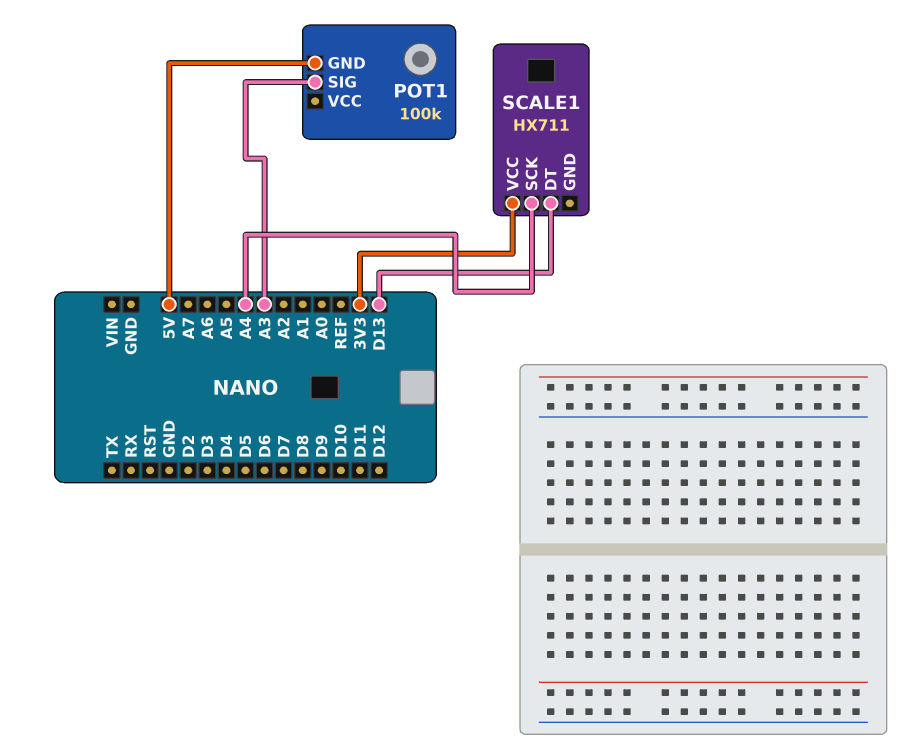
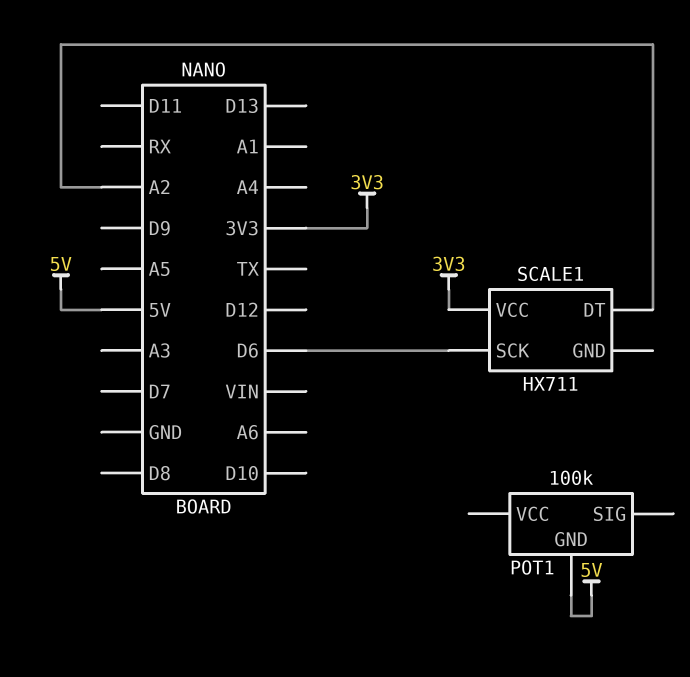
POT1 pin SIG: A3 -> none
SCALE1 pin DT: D13 -> A2
SCALE1 pin SCK: A4 -> D6

